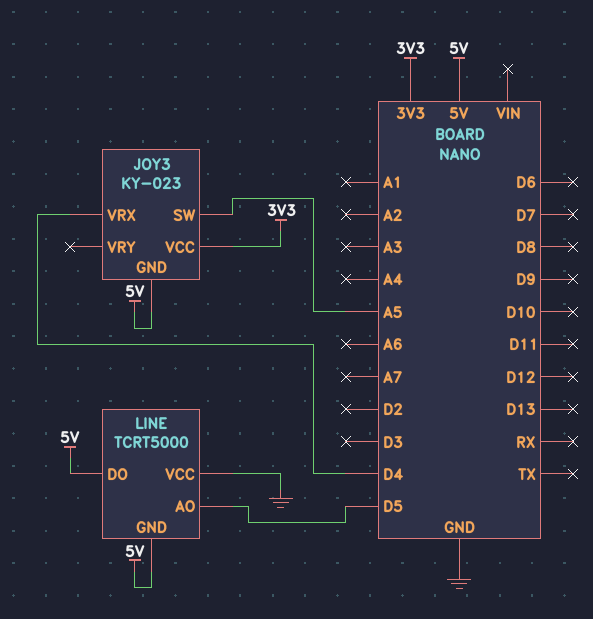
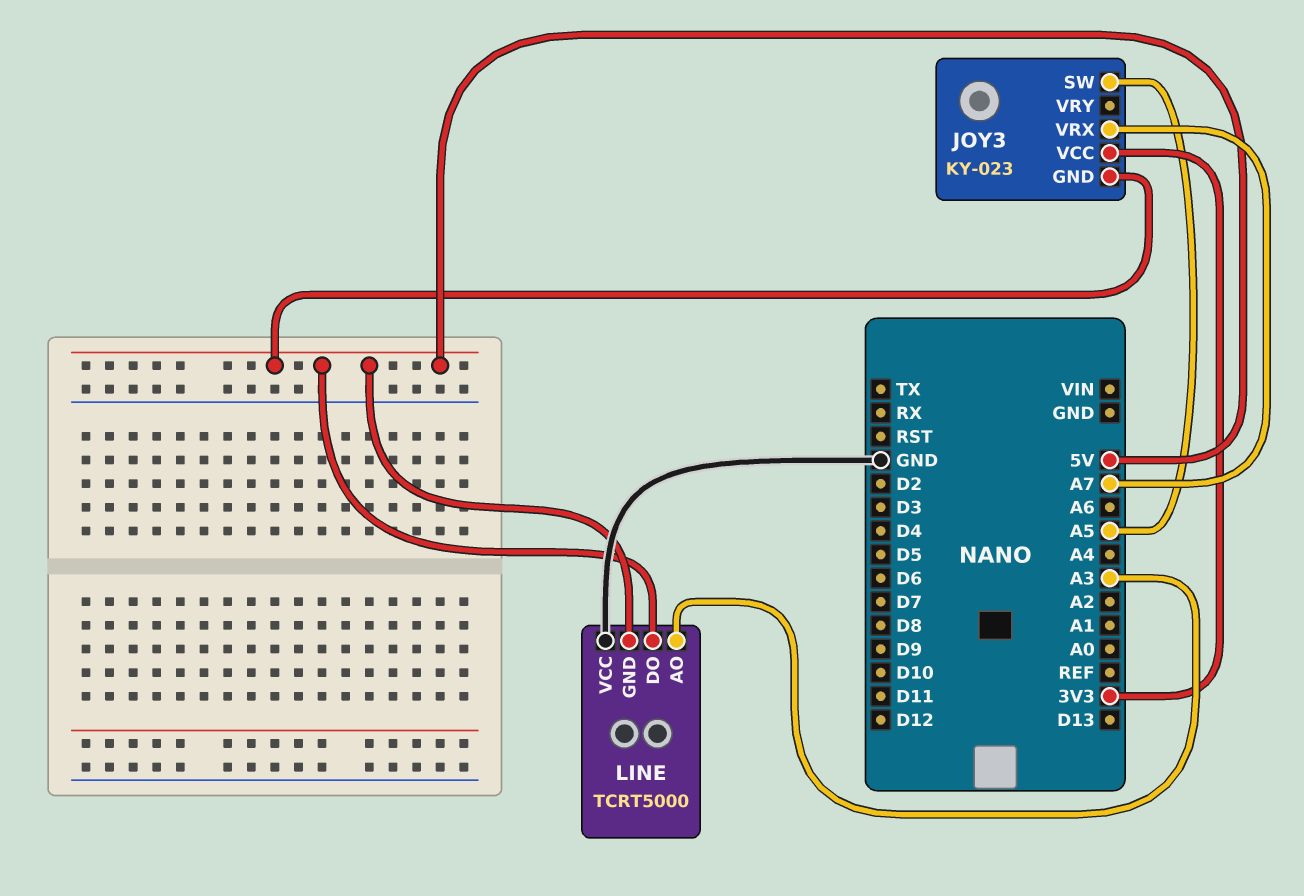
JOY3 pin VRX: D4 -> A7
LINE pin AO: D5 -> A3

